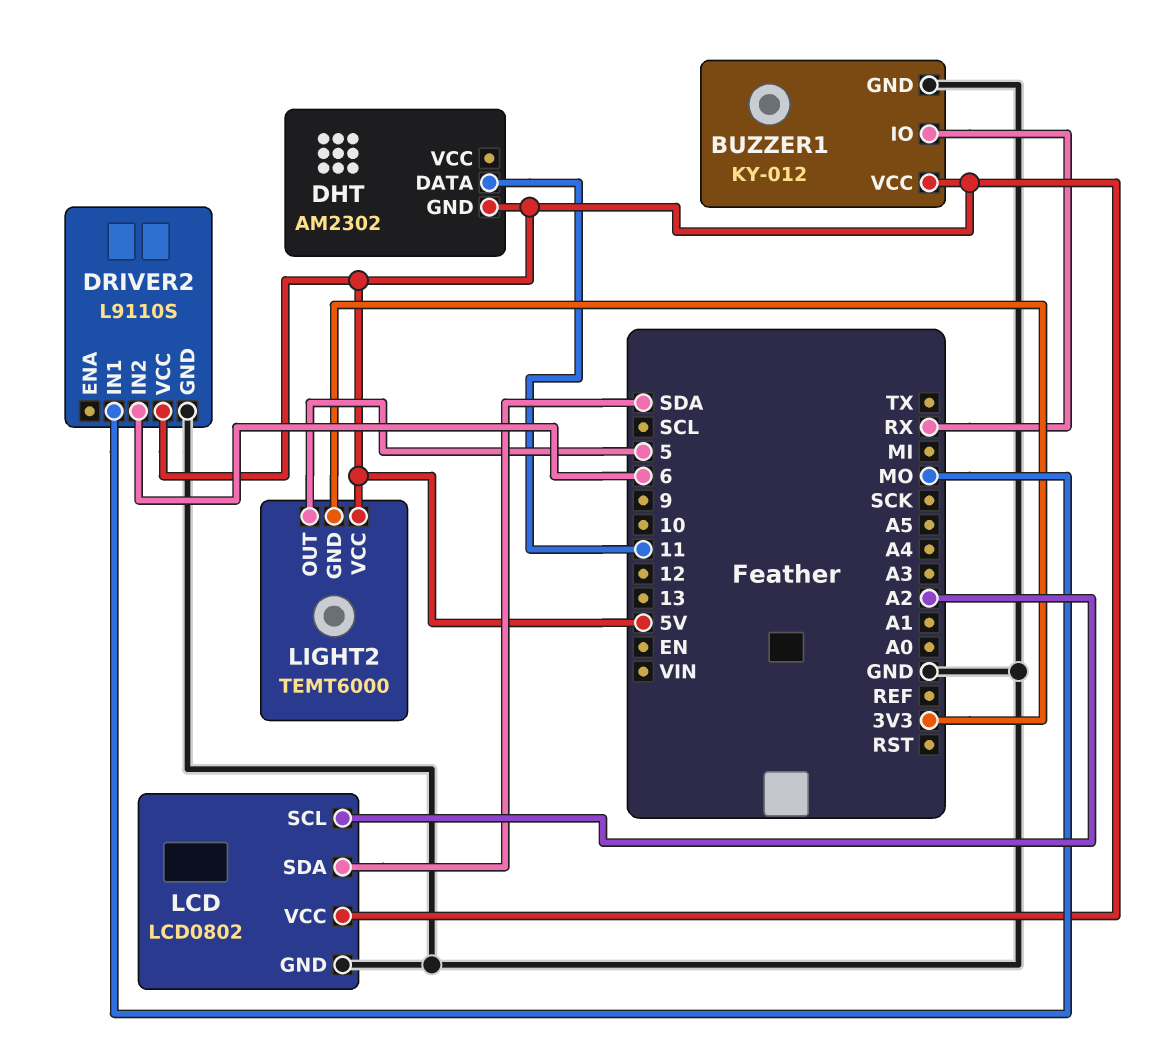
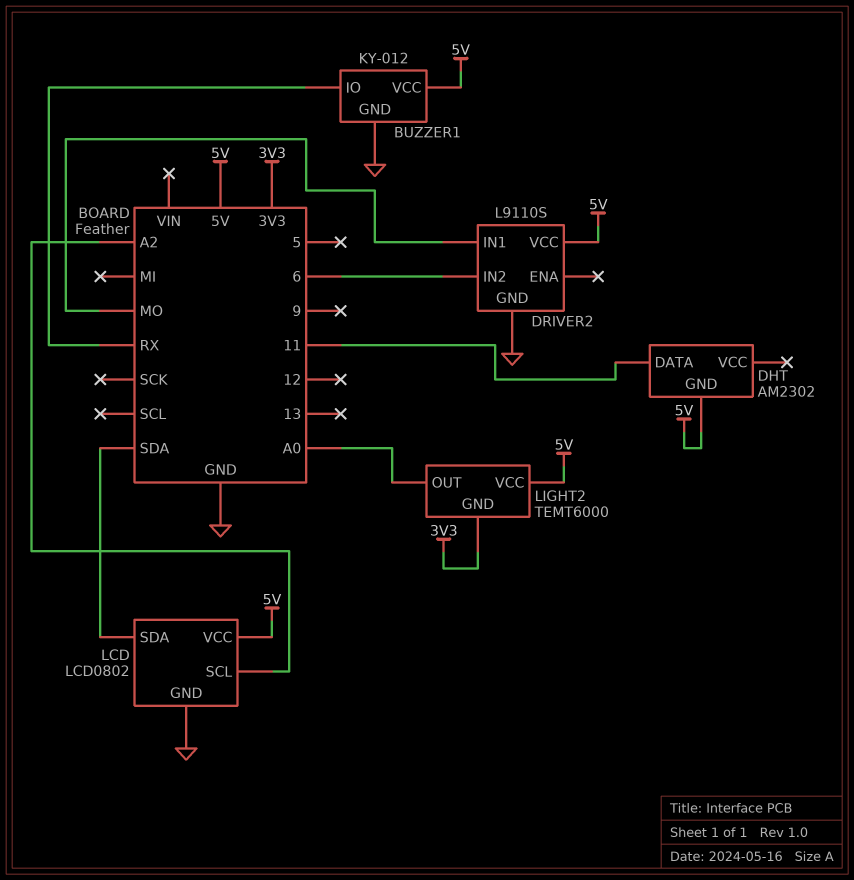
LIGHT2 pin OUT: 5 -> A0

